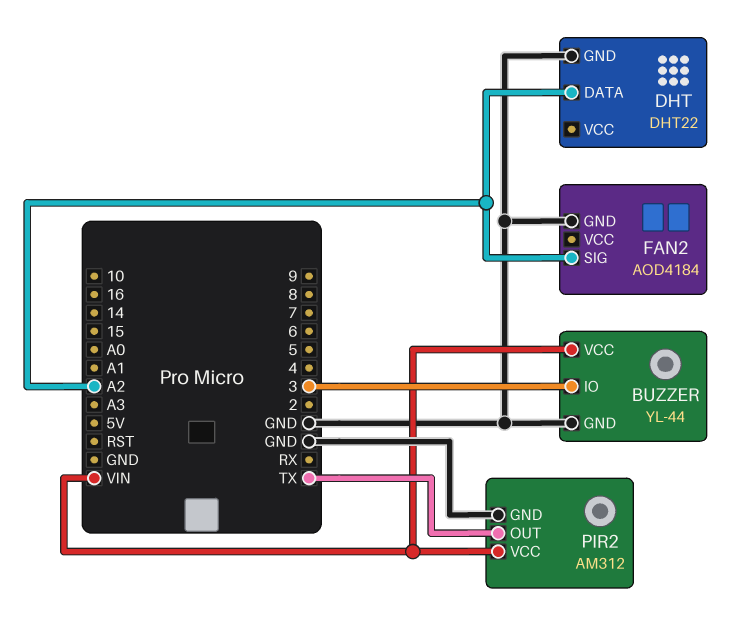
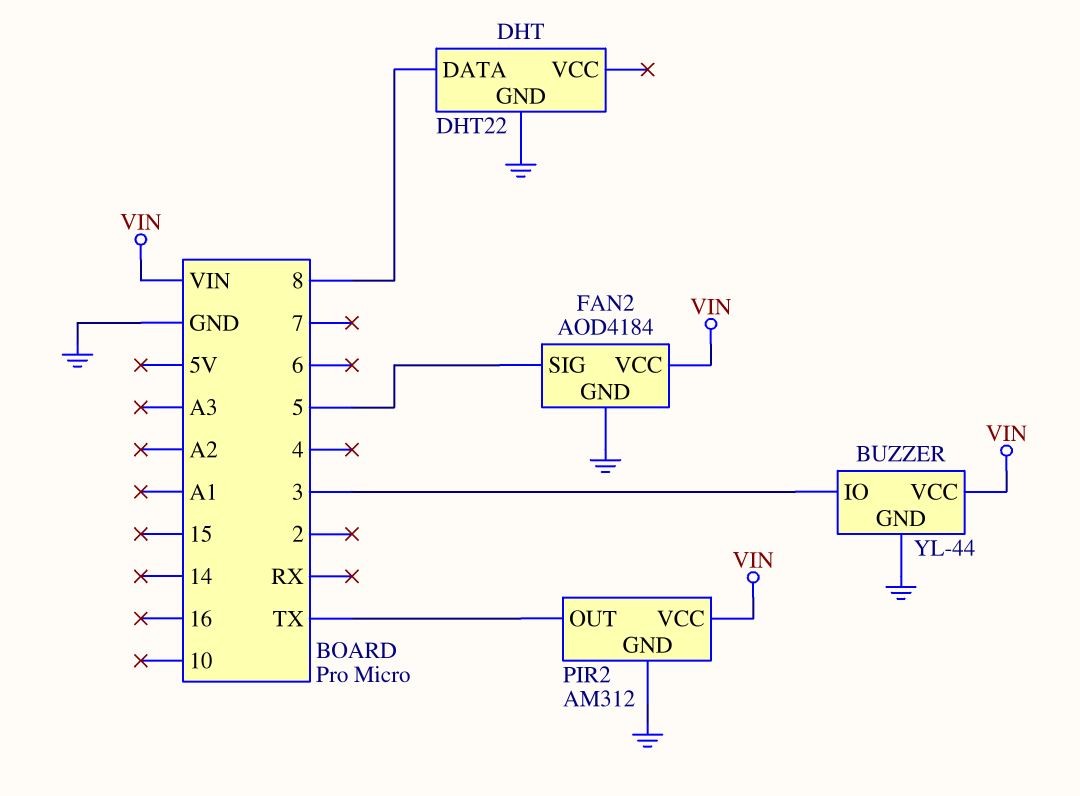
DHT pin DATA: A2 -> 8
FAN2 pin SIG: A2 -> 5
FAN2 pin VCC: none -> VIN

